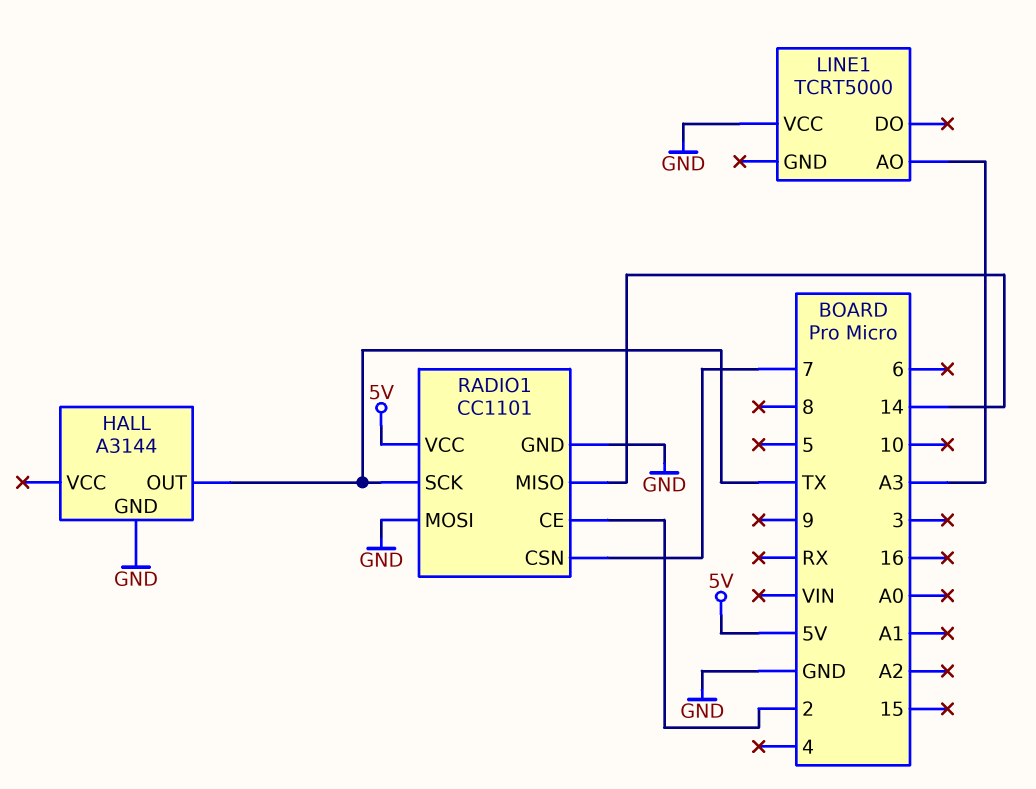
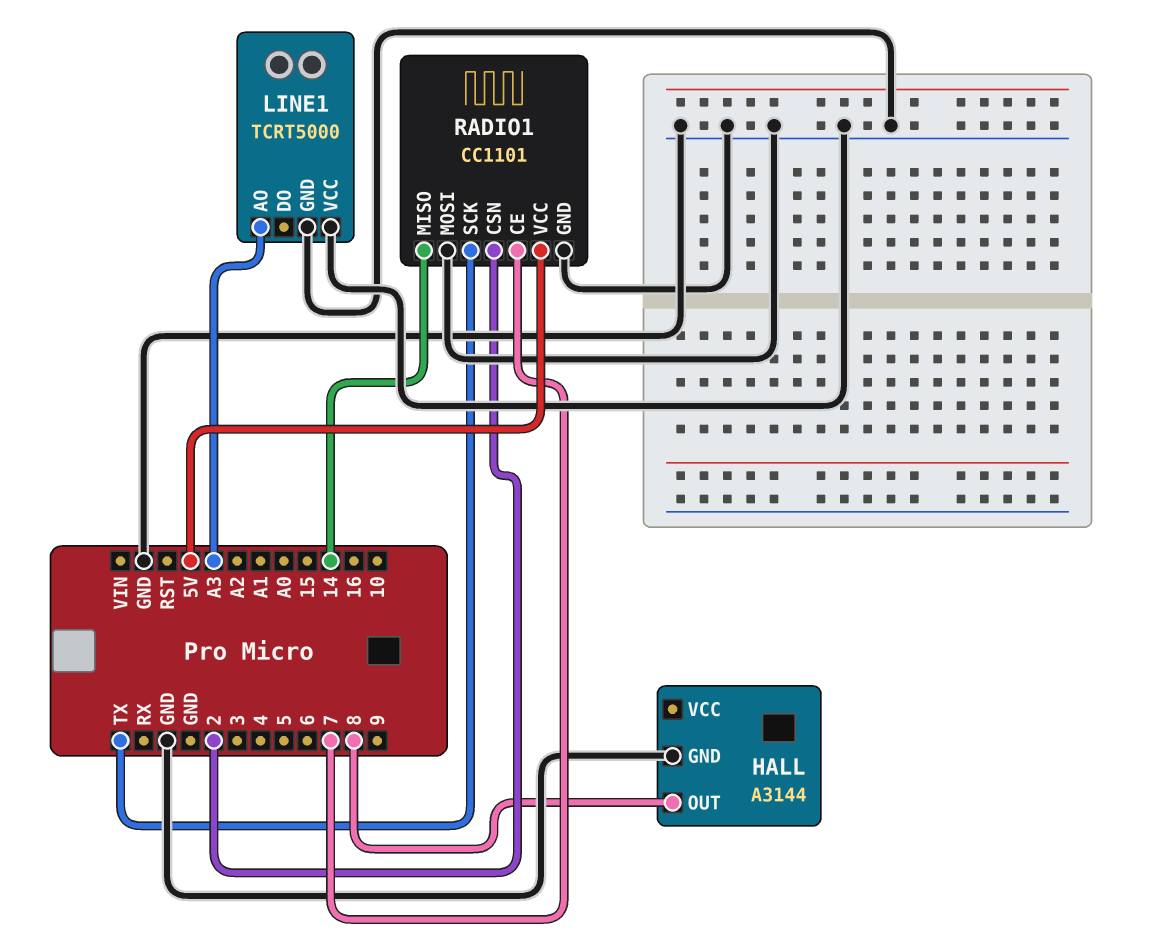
HALL pin OUT: TX -> 8
LINE1 pin GND: none -> GND
RADIO1 pin CE: 2 -> 7
RADIO1 pin CSN: 7 -> 2

